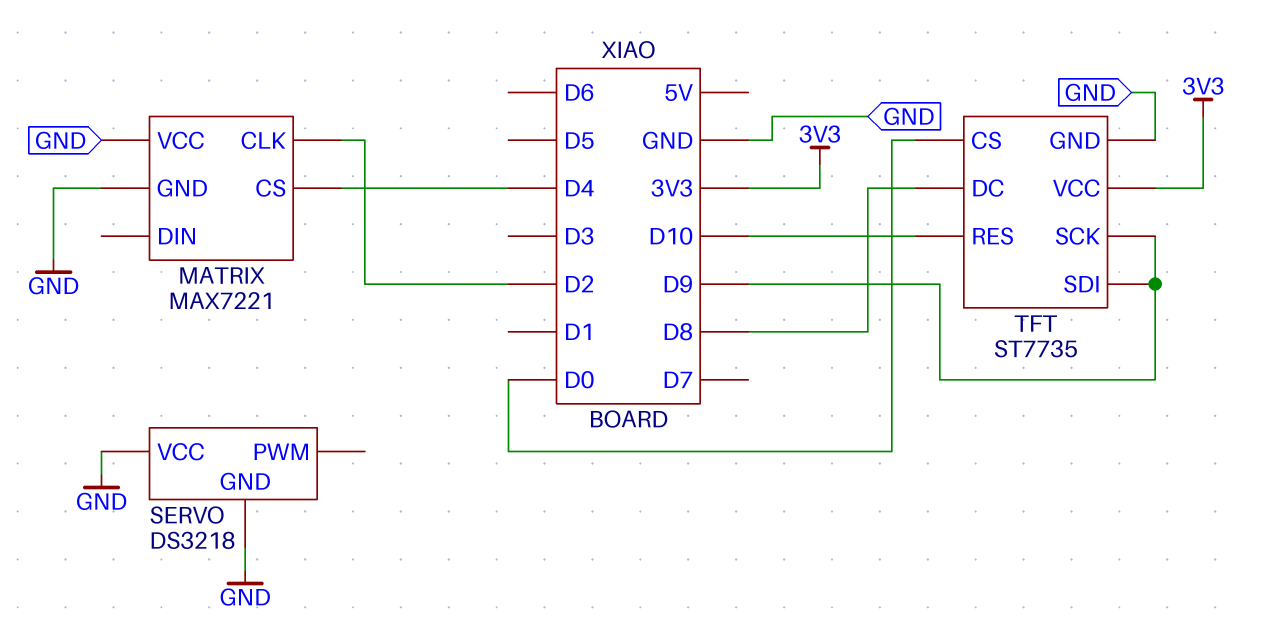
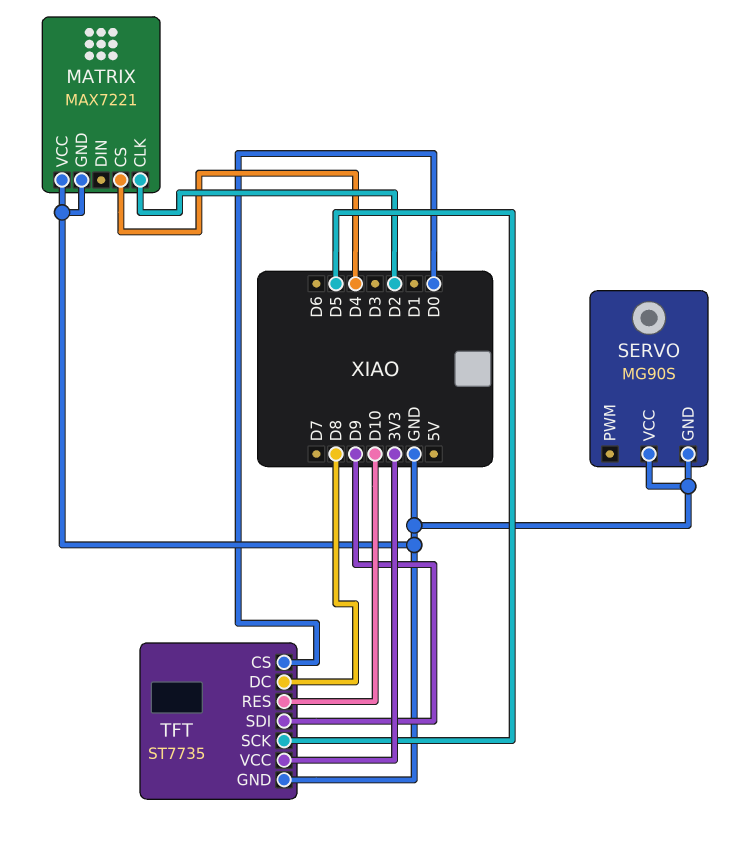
SERVO: DS3218 -> MG90S
TFT pin SCK: D9 -> D5

